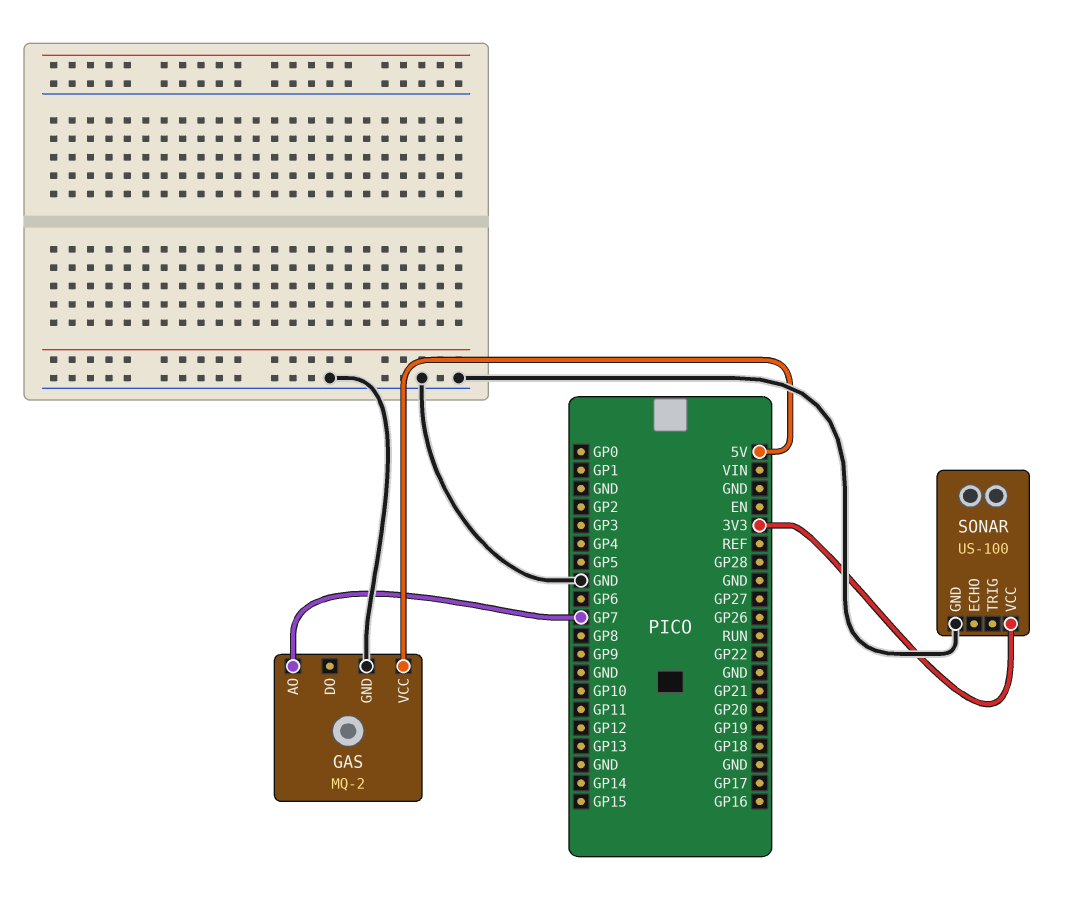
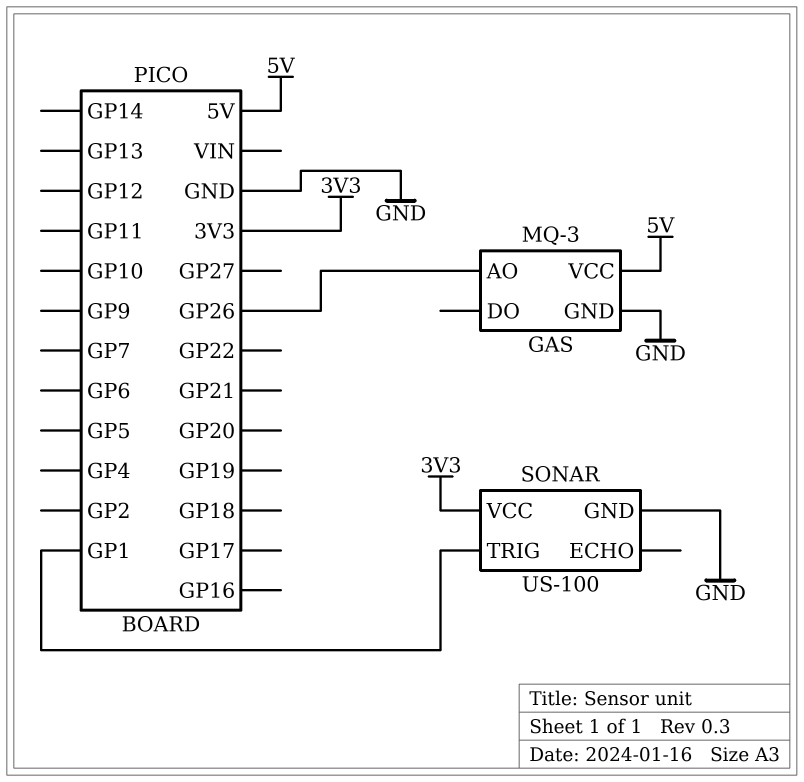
GAS: MQ-2 -> MQ-3
GAS pin AO: GP7 -> GP26
SONAR pin TRIG: none -> GP1

